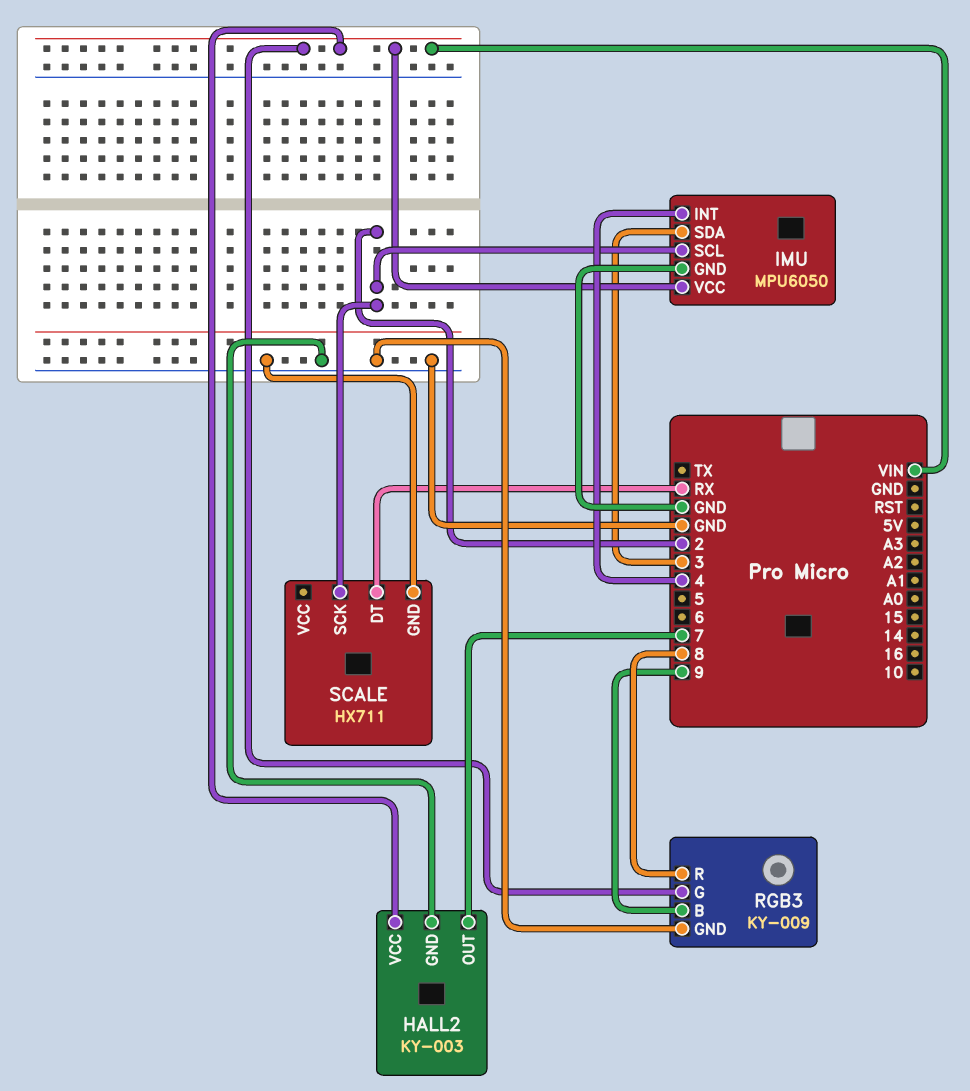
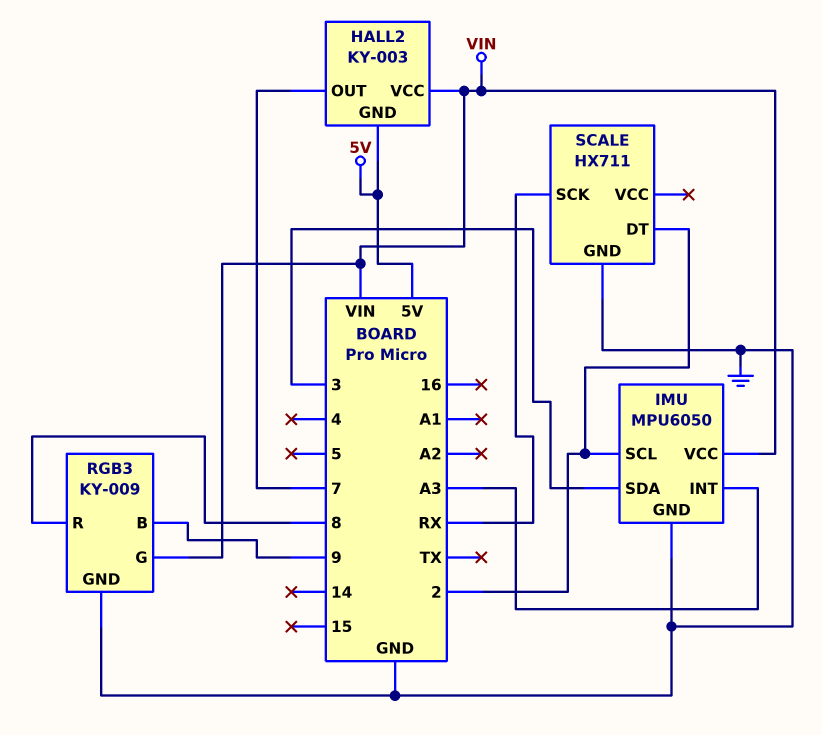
HALL2 pin GND: GND -> 5V
IMU pin INT: 4 -> A3
SCALE pin DT: RX -> 2
SCALE pin SCK: 2 -> RX

